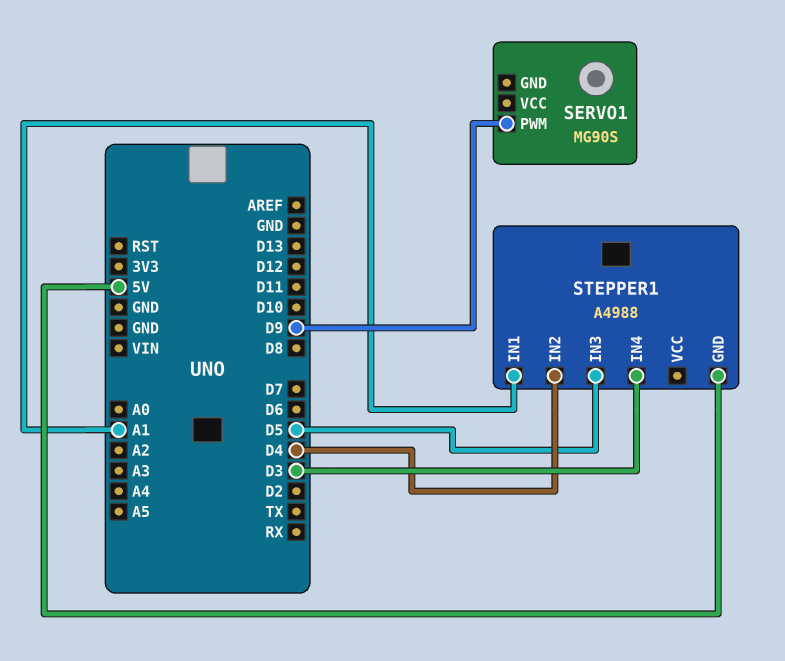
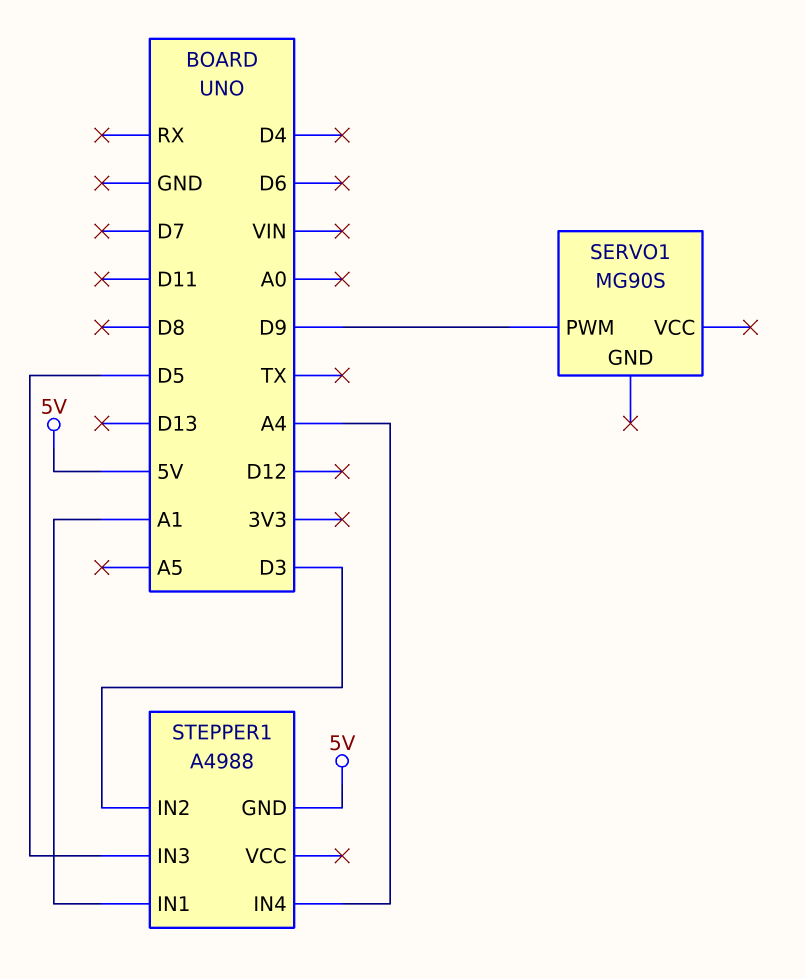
STEPPER1 pin IN2: D4 -> D3
STEPPER1 pin IN4: D3 -> A4

